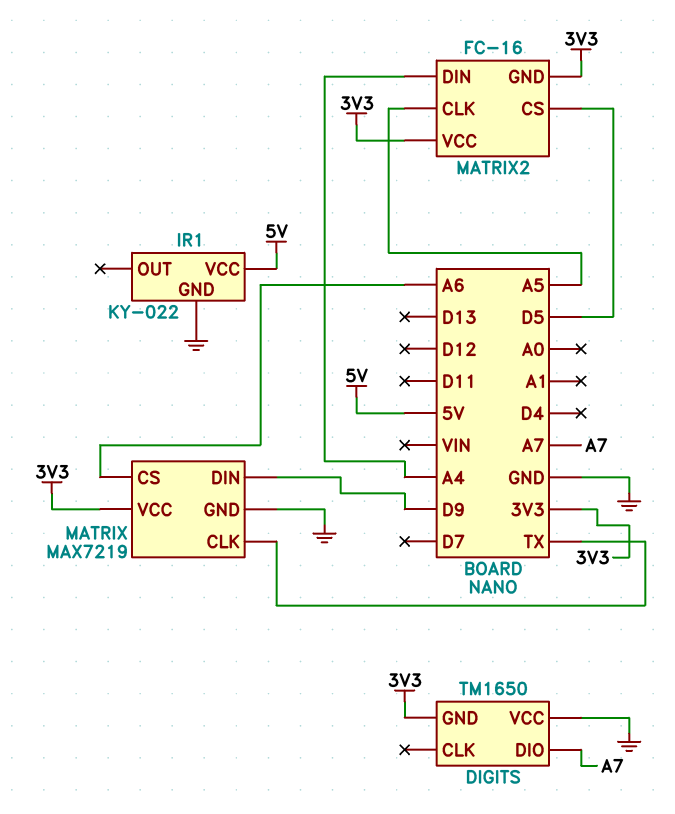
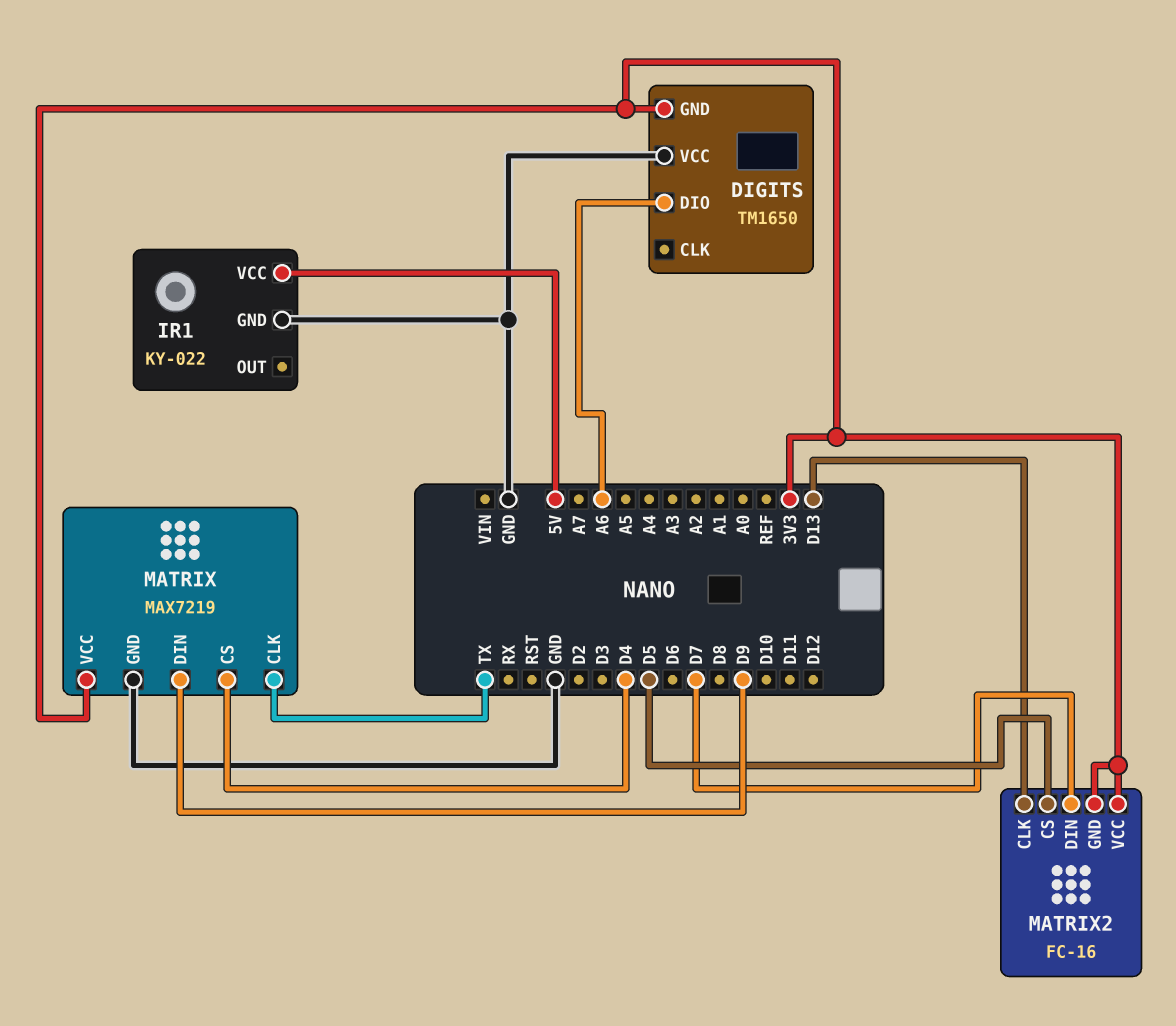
DIGITS pin DIO: A7 -> A6
MATRIX pin CS: A6 -> D4
MATRIX2 pin CLK: A5 -> D13
MATRIX2 pin DIN: A4 -> D7

